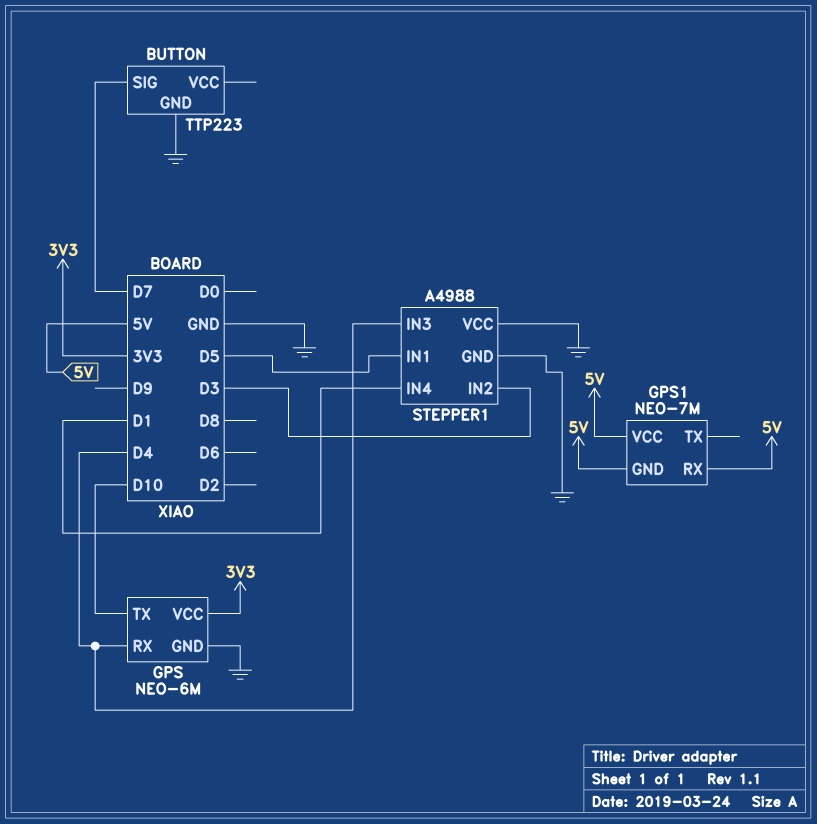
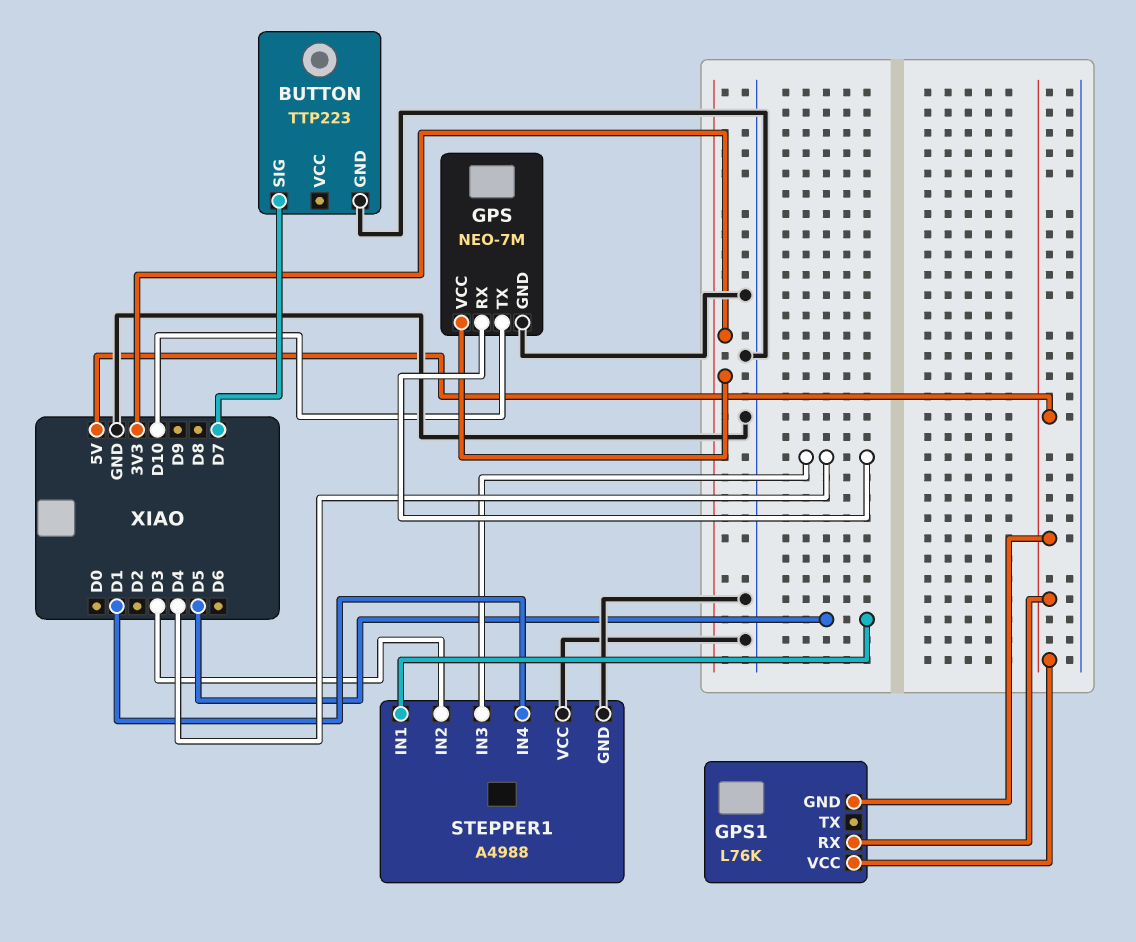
GPS: NEO-6M -> NEO-7M
GPS1: NEO-7M -> L76K

